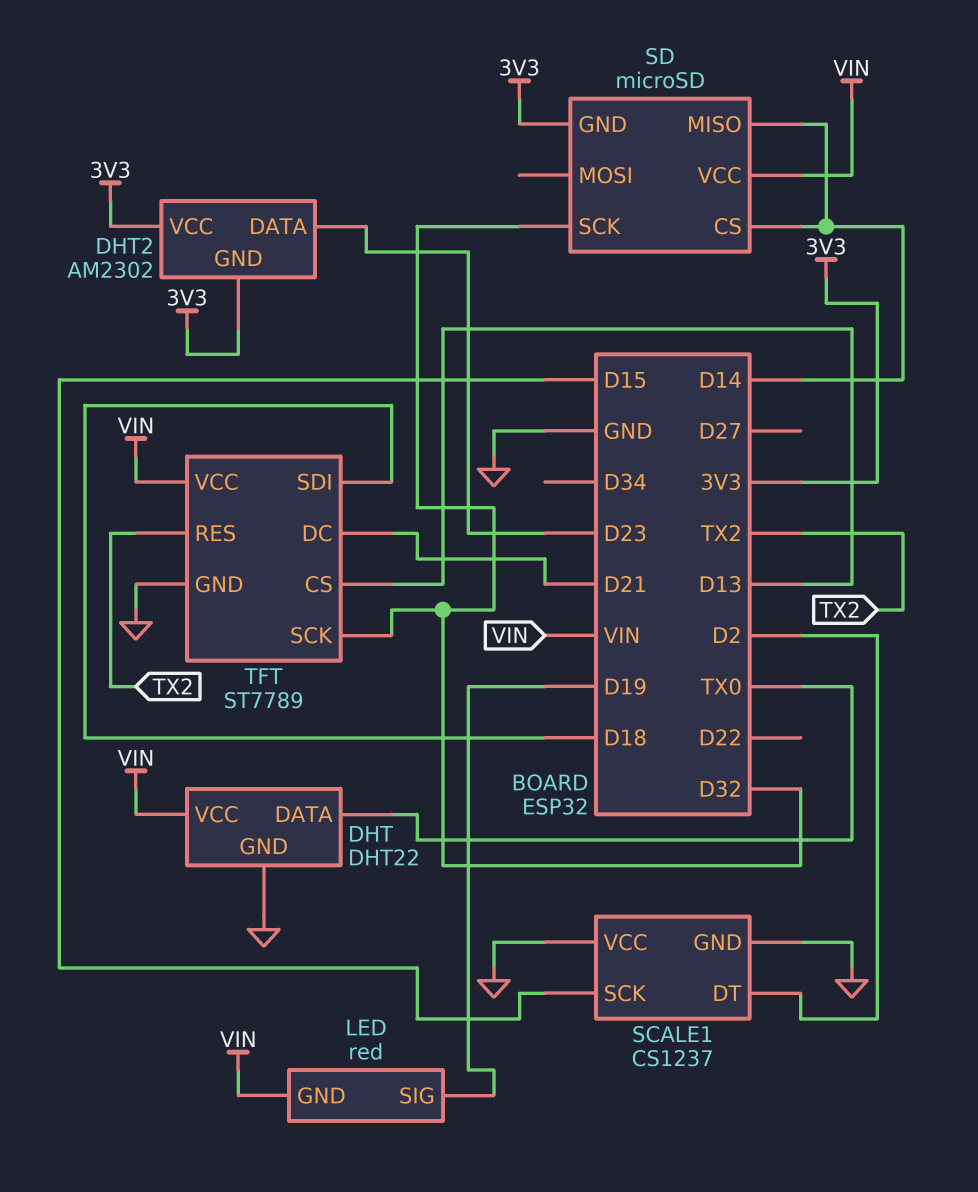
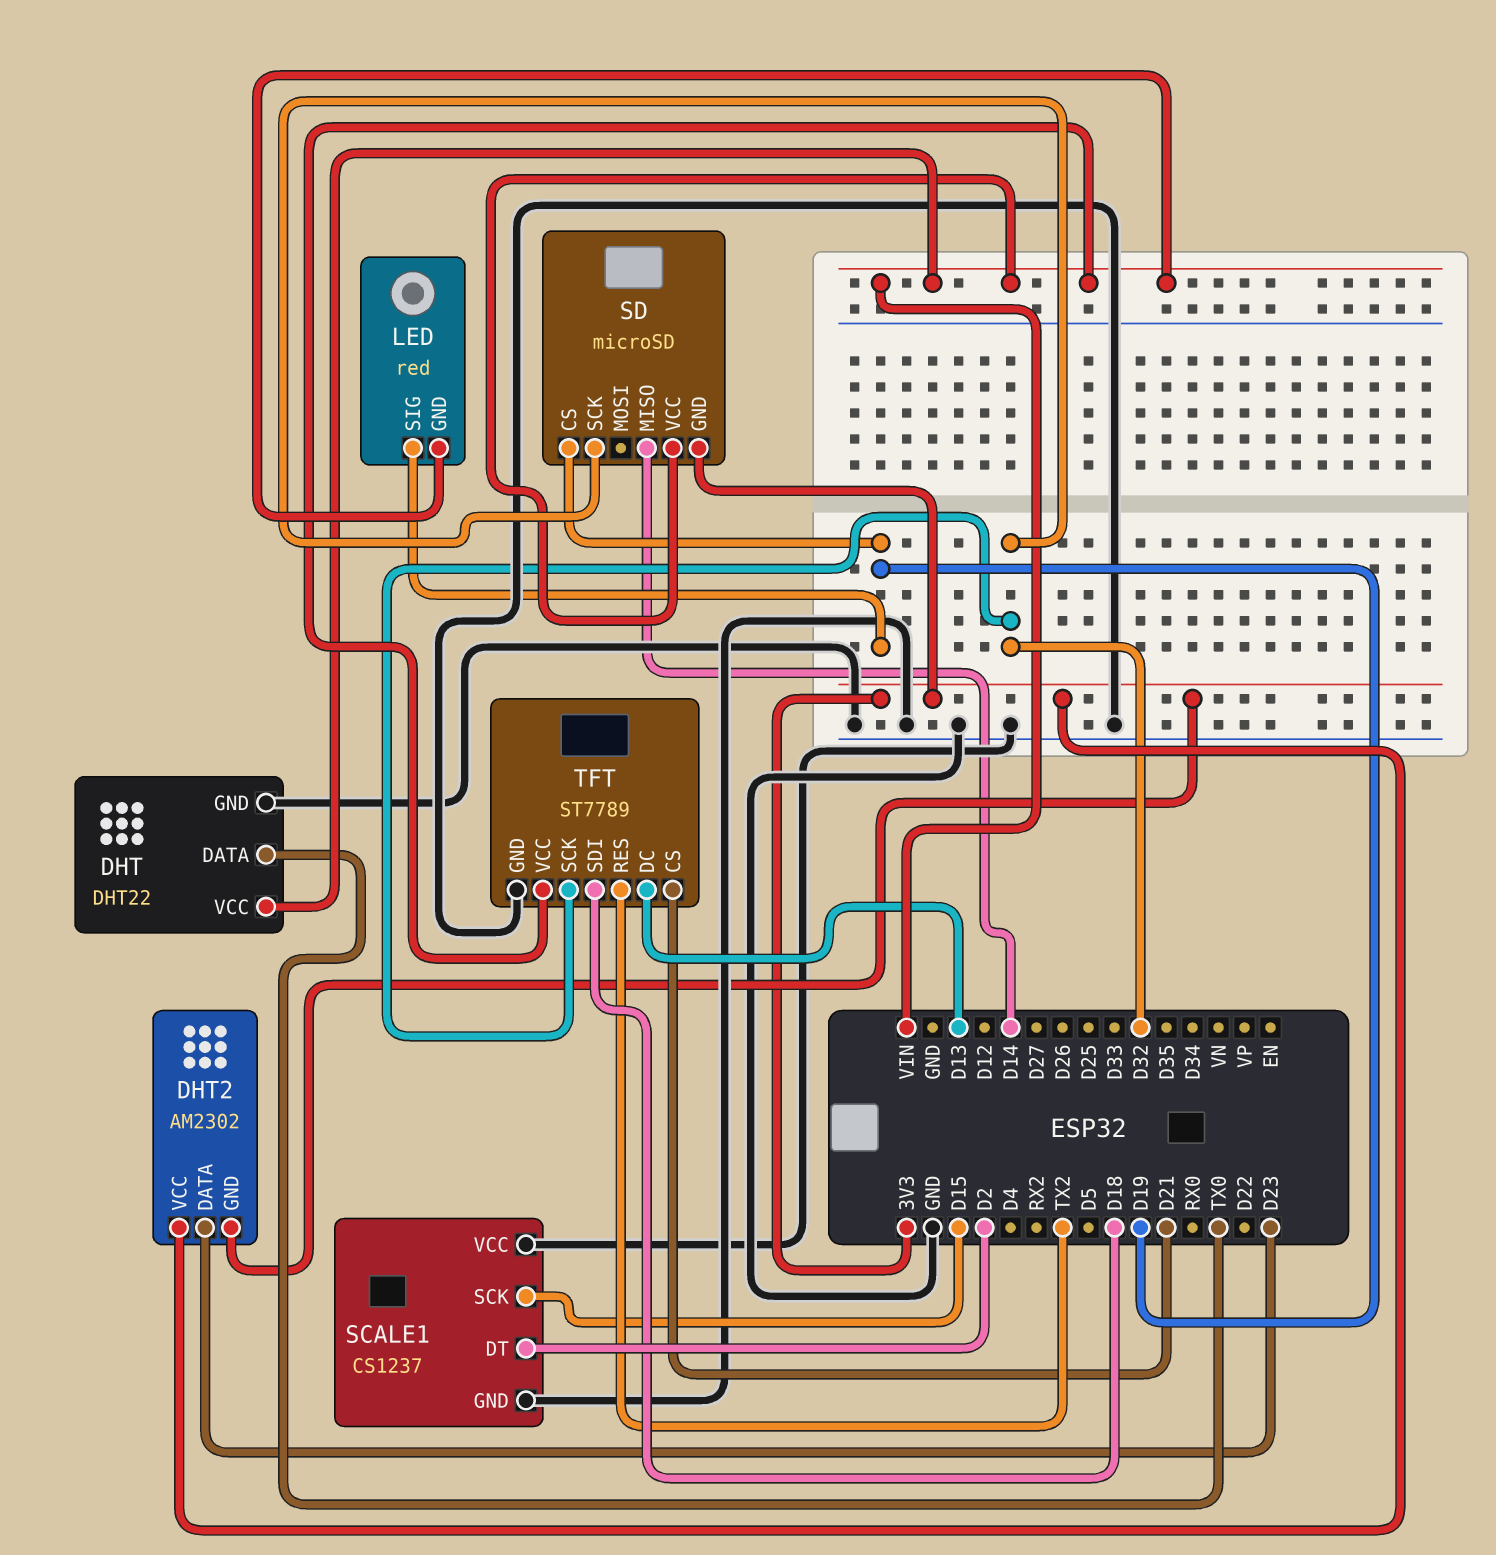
SD pin CS: D14 -> D19
TFT pin CS: D13 -> D21
TFT pin DC: D21 -> D13

